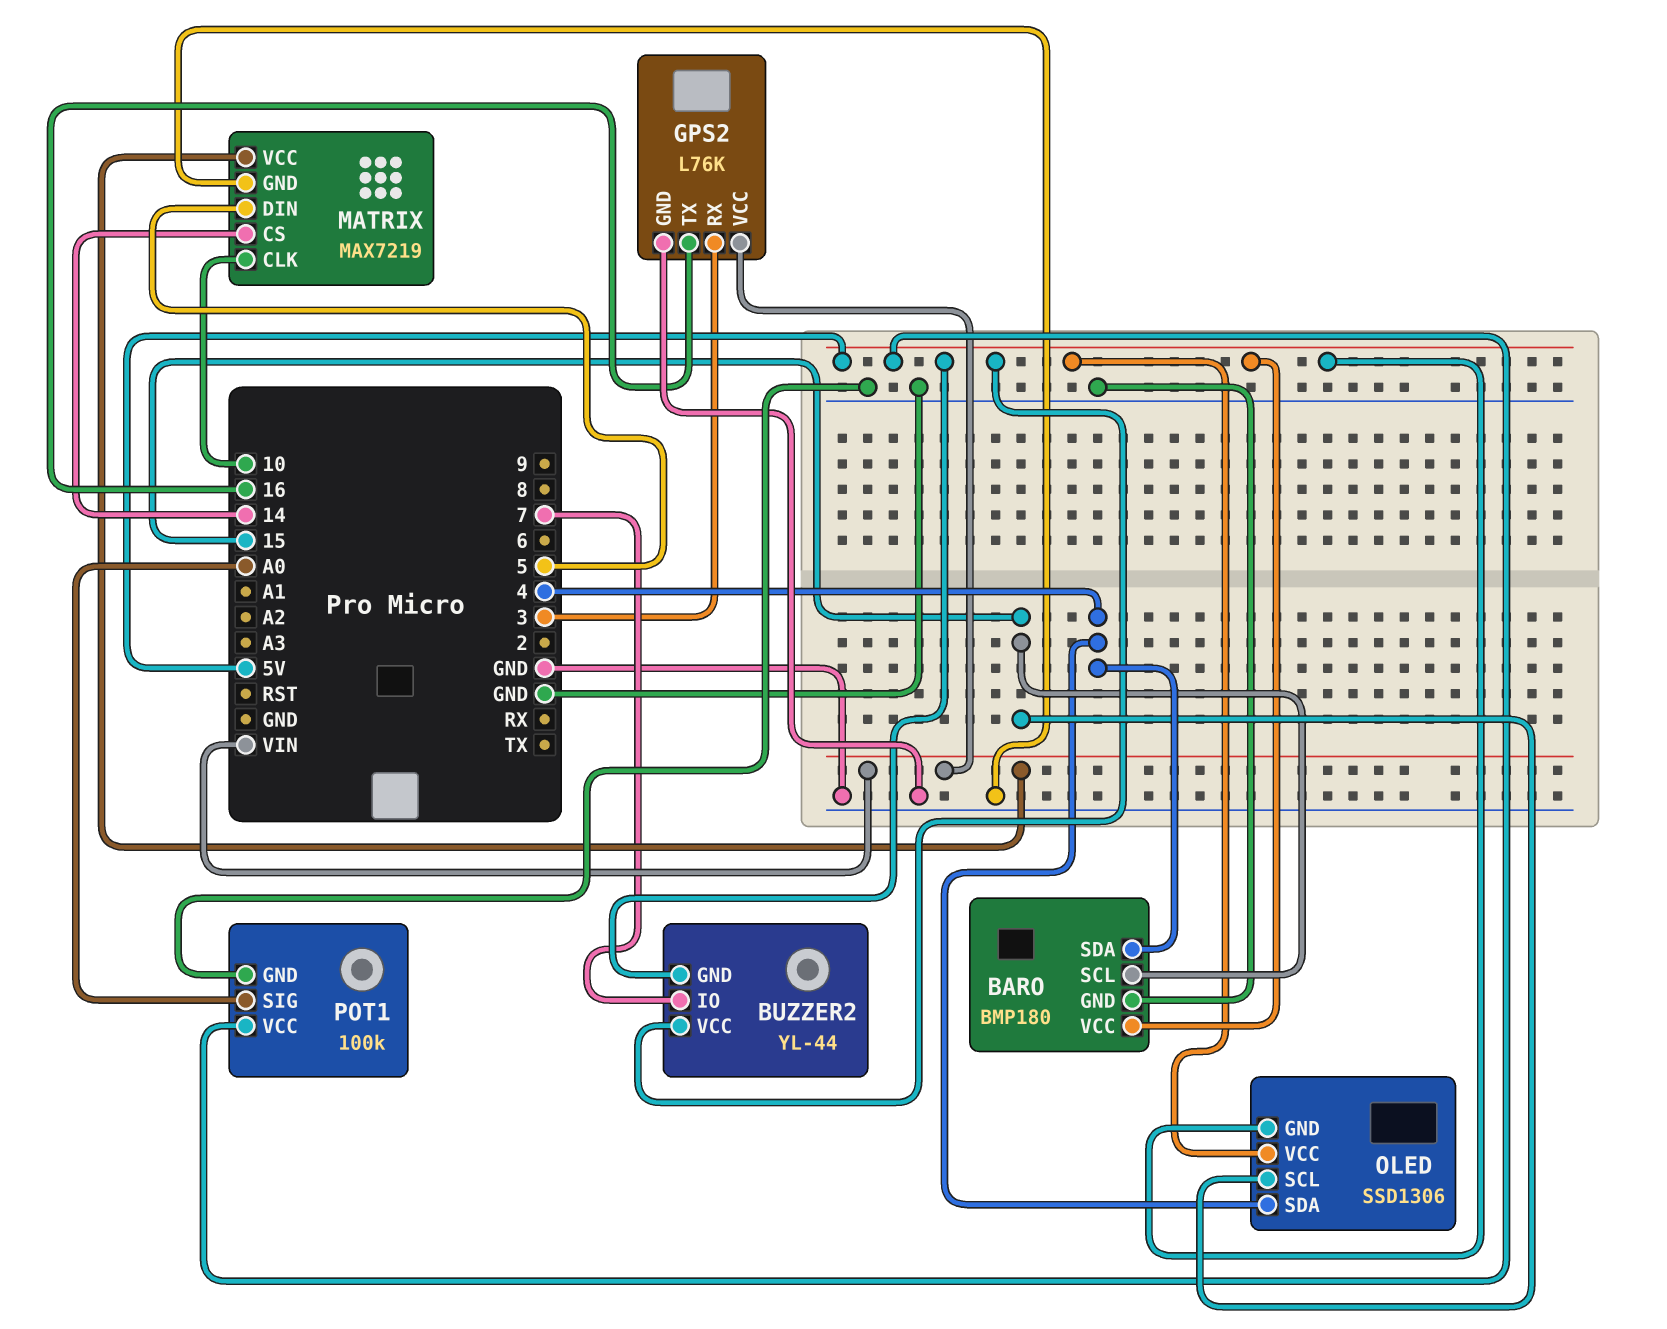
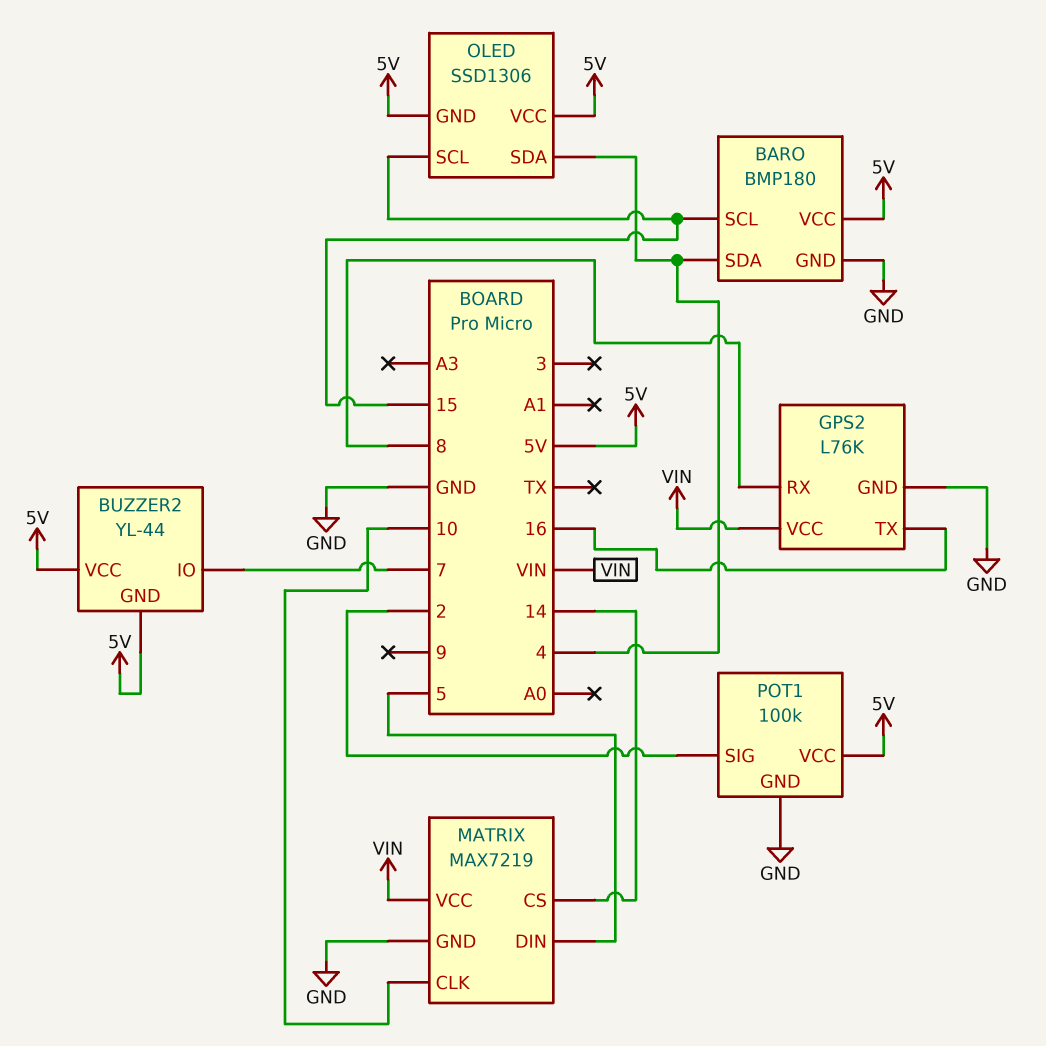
GPS2 pin RX: 3 -> 8
POT1 pin SIG: A0 -> 2

